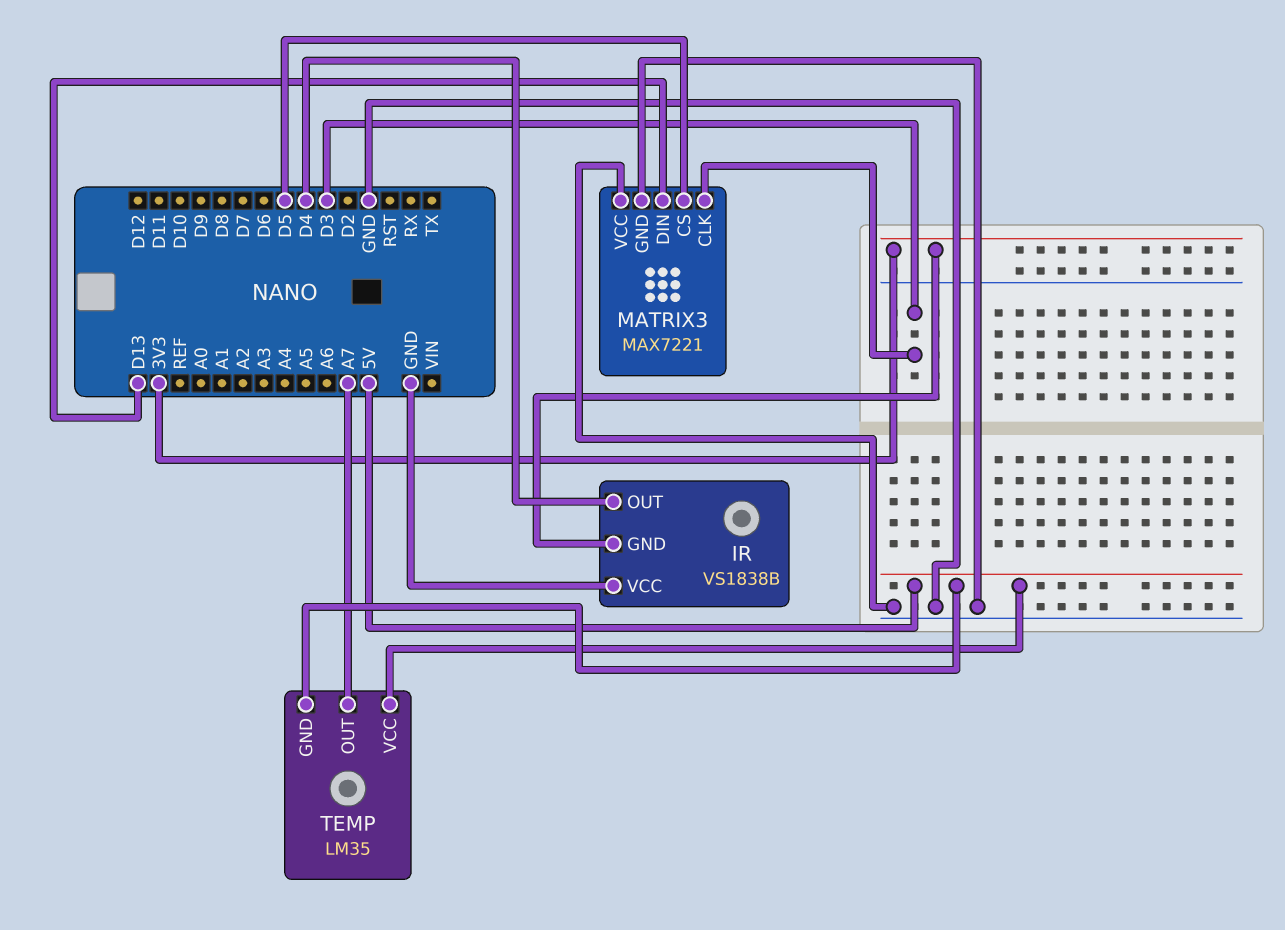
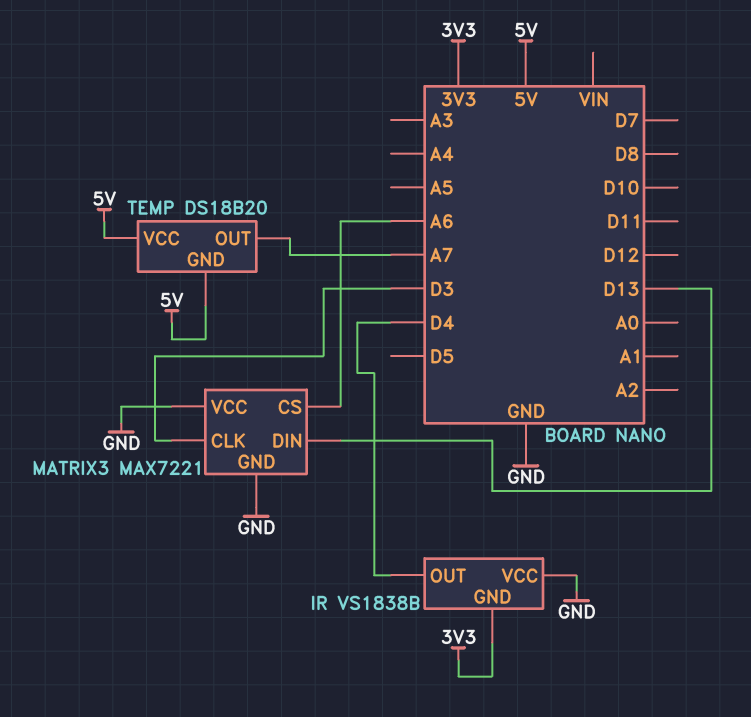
MATRIX3 pin CS: D5 -> A6
TEMP: LM35 -> DS18B20

